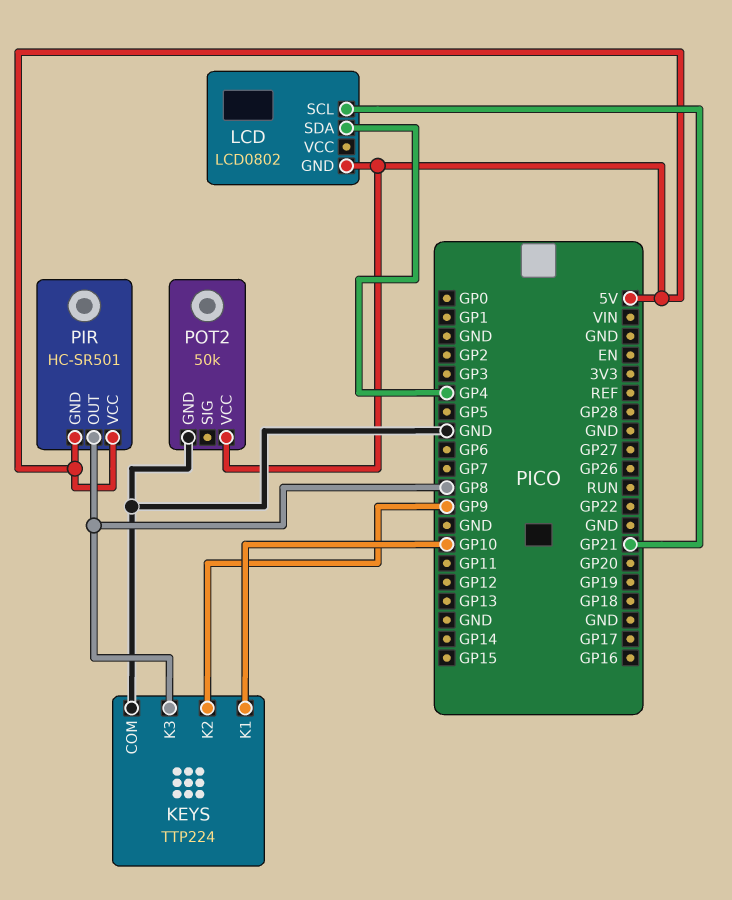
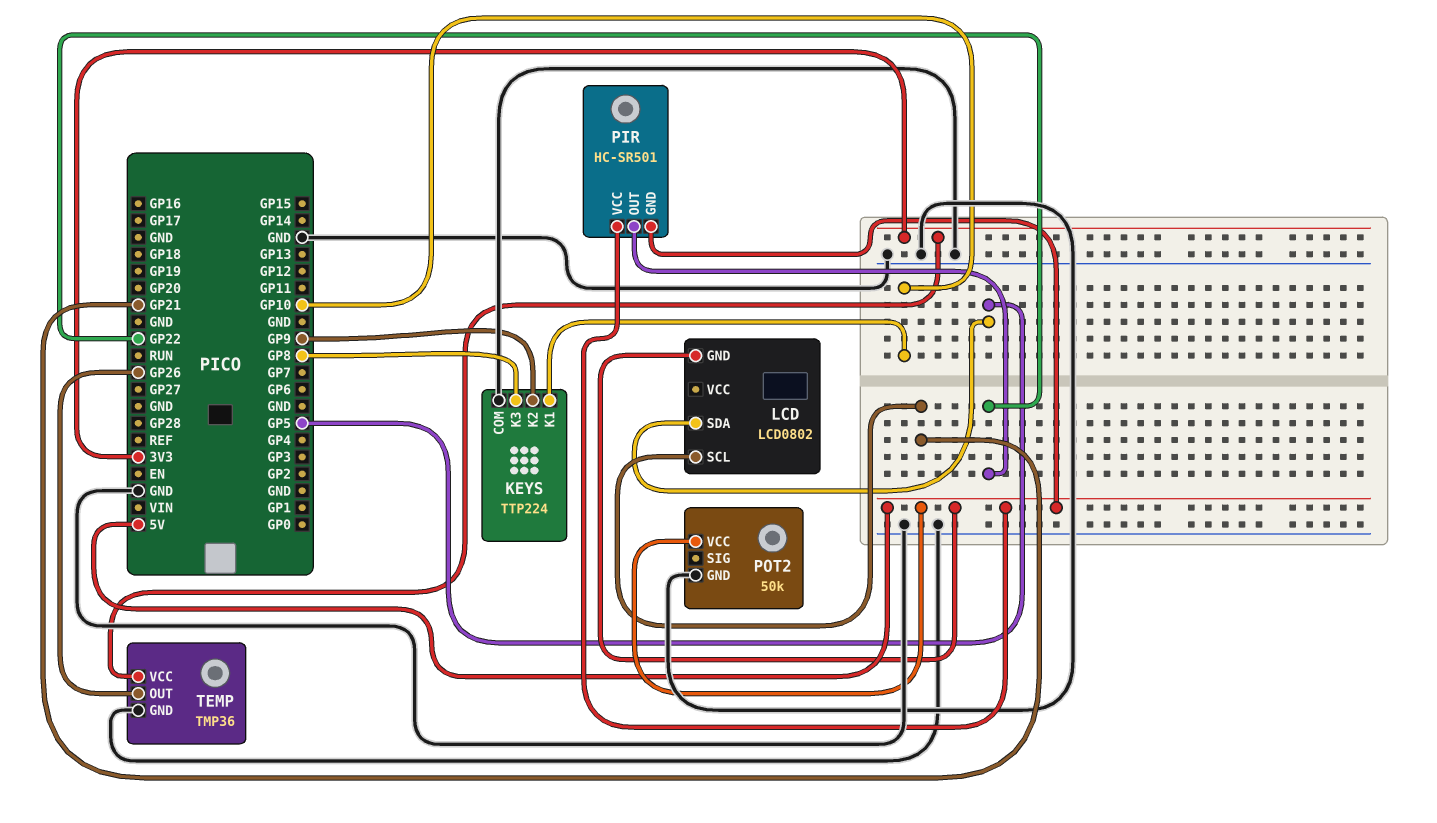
LCD pin SDA: GP4 -> GP5
PIR pin OUT: GP8 -> GP22
TEMP: none -> TMP36
TEMP pin GND: none -> GND
TEMP pin OUT: none -> GP26
TEMP pin VCC: none -> 3V3

